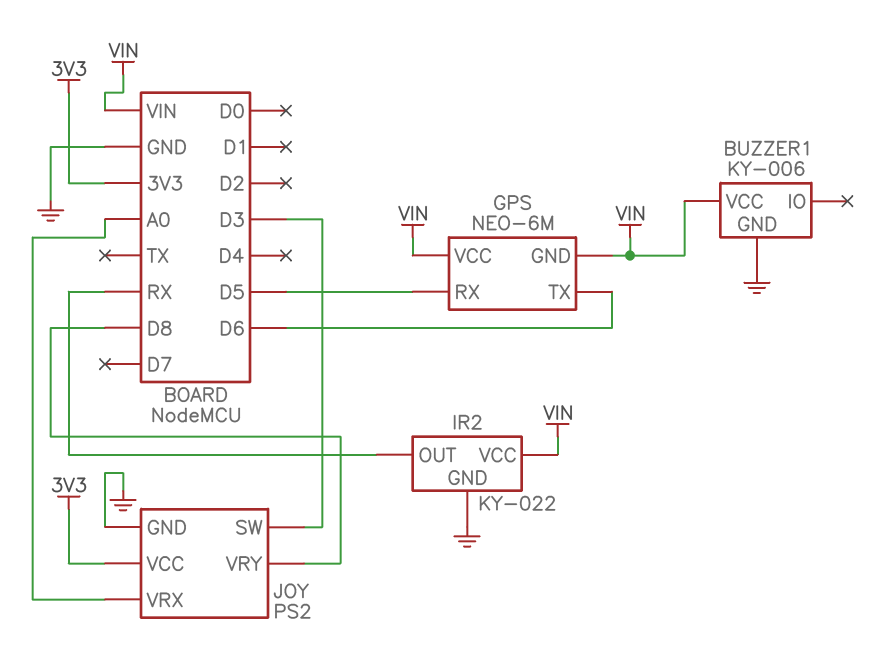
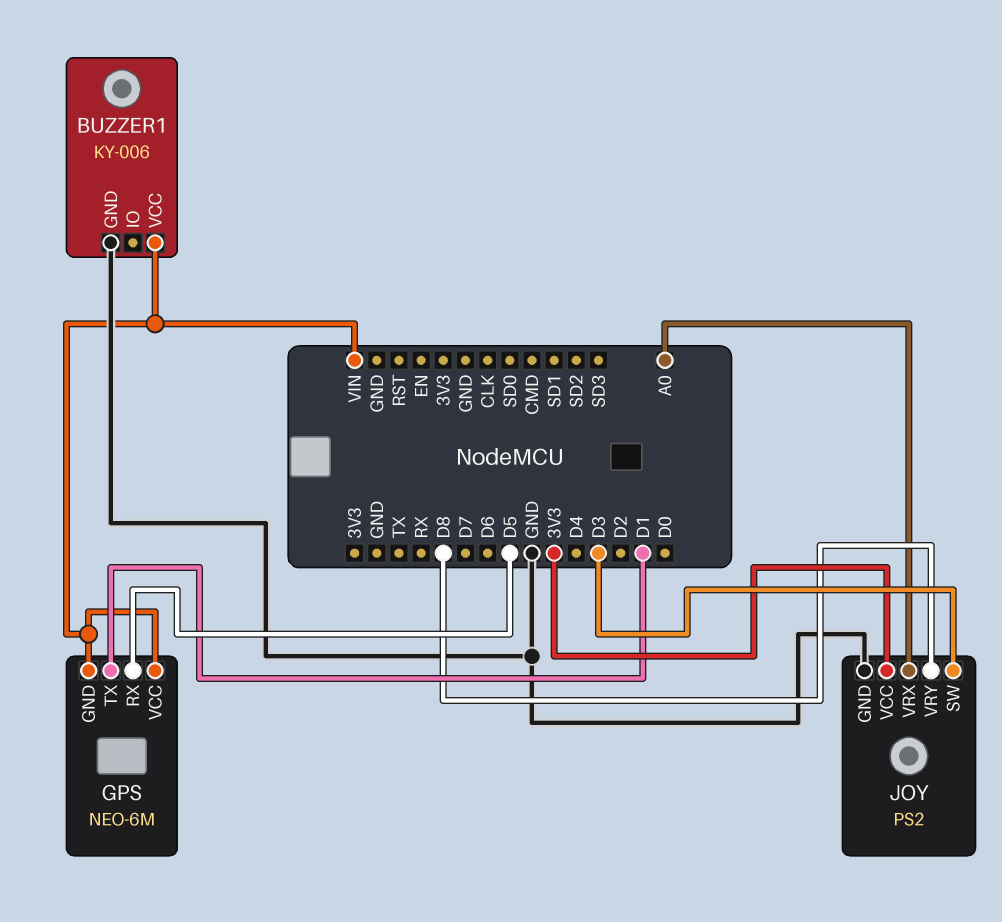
GPS pin TX: D6 -> D1
IR2: KY-022 -> none
IR2 pin GND: GND -> none
IR2 pin OUT: RX -> none
IR2 pin VCC: VIN -> none

